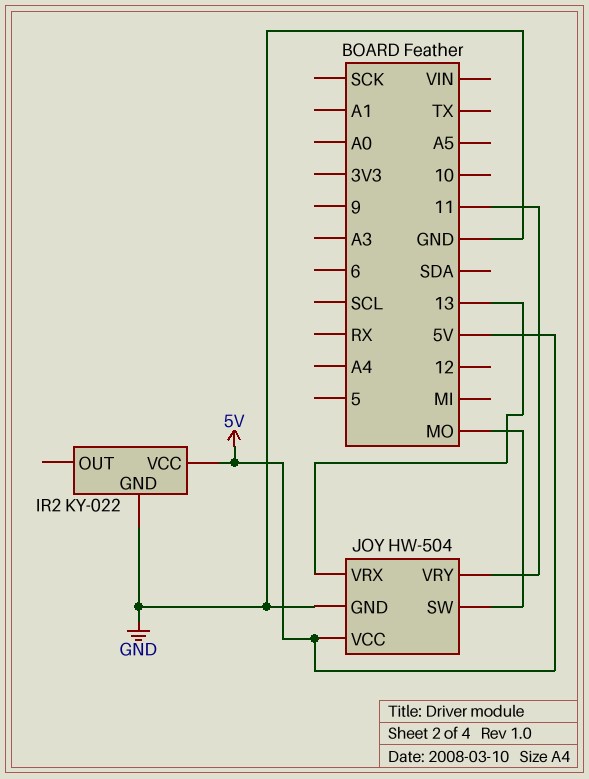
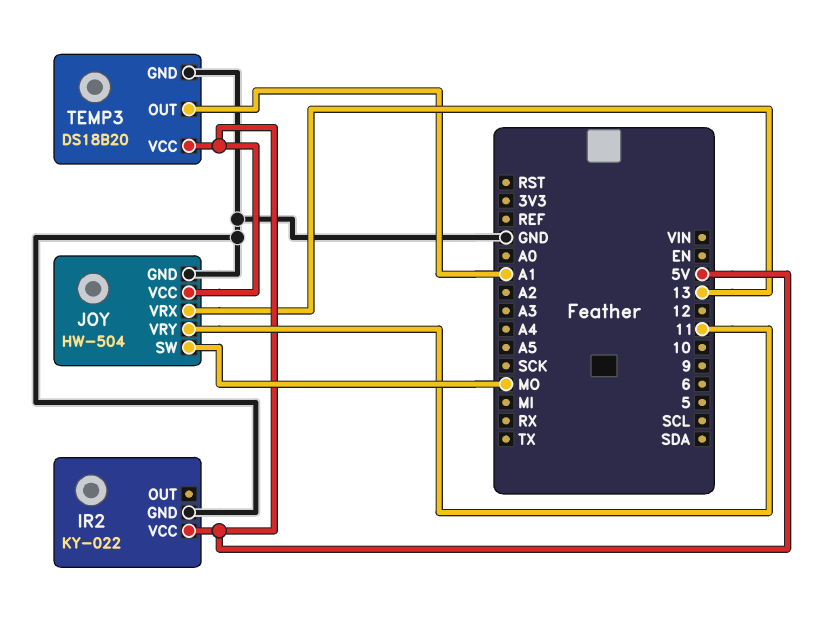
TEMP3: none -> DS18B20
TEMP3 pin GND: none -> GND
TEMP3 pin OUT: none -> A1
TEMP3 pin VCC: none -> 5V

